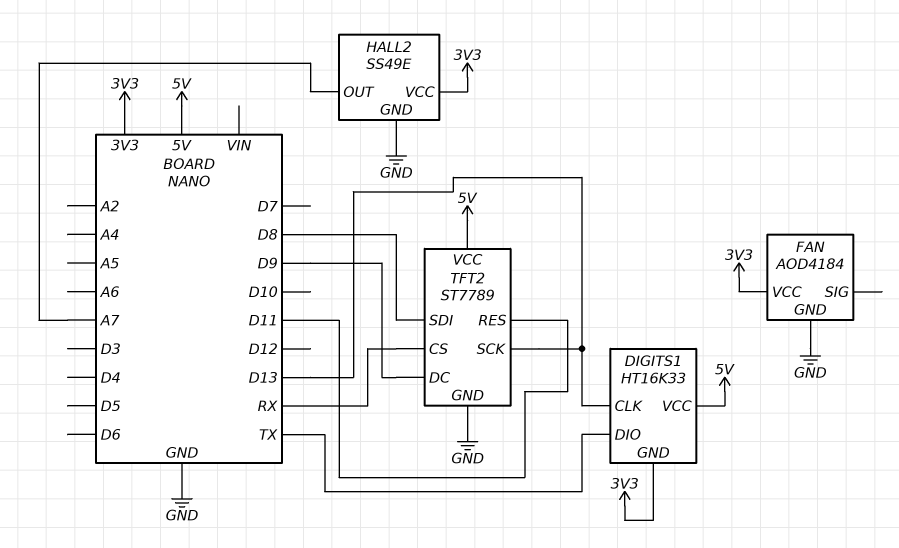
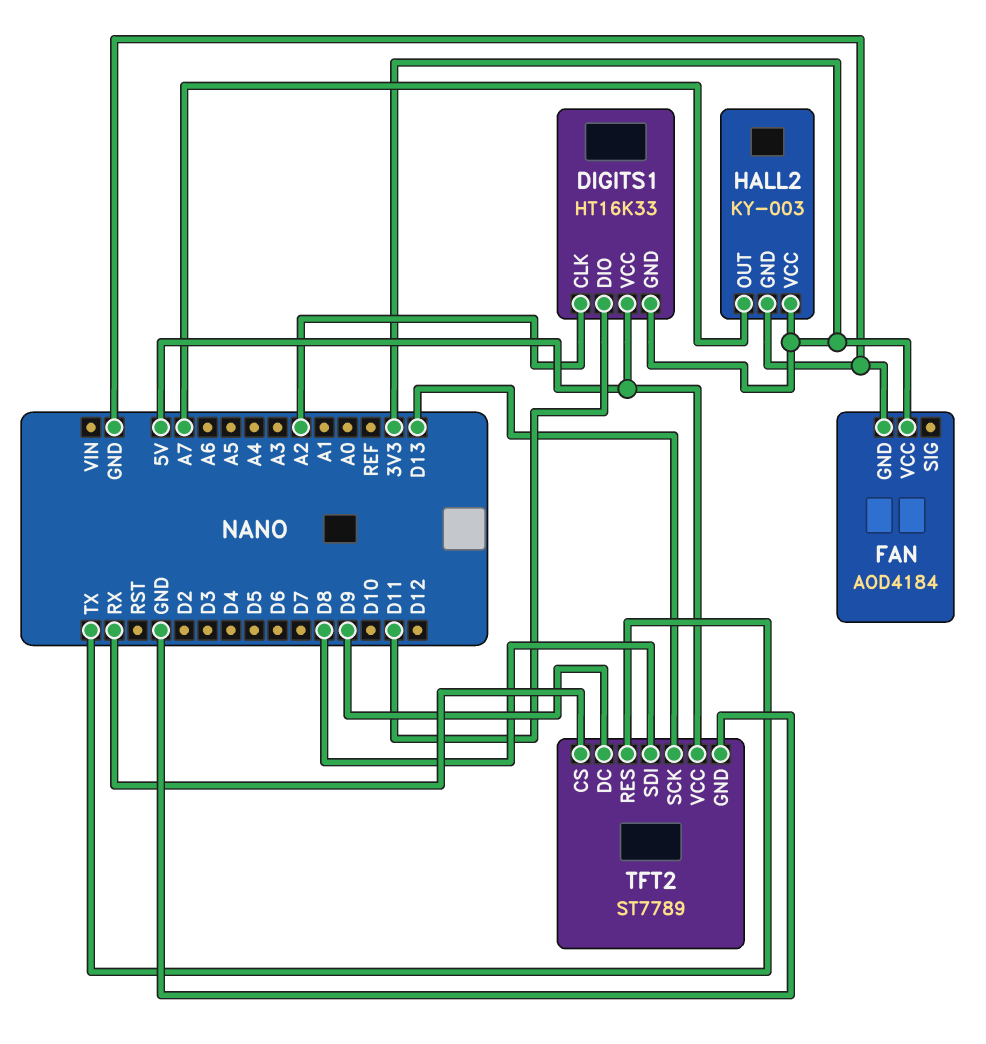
DIGITS1 pin CLK: D13 -> A2
DIGITS1 pin DIO: TX -> D11
HALL2: SS49E -> KY-003
TFT2 pin RES: D11 -> TX

